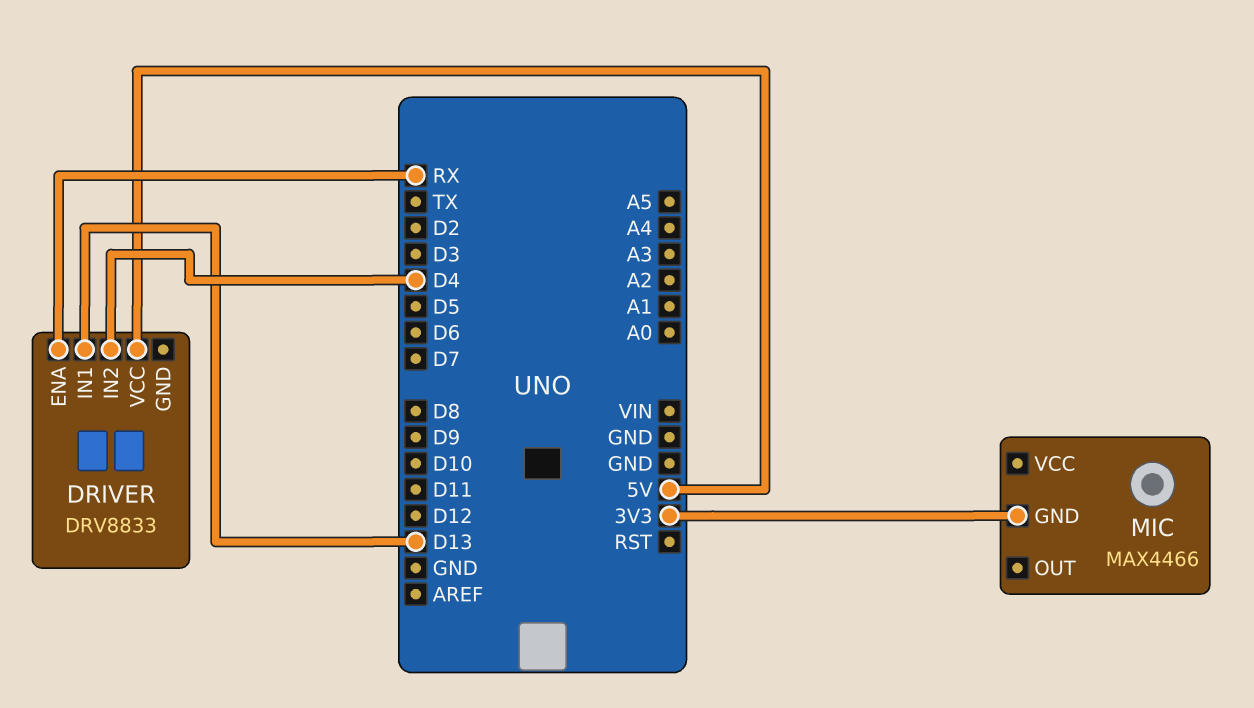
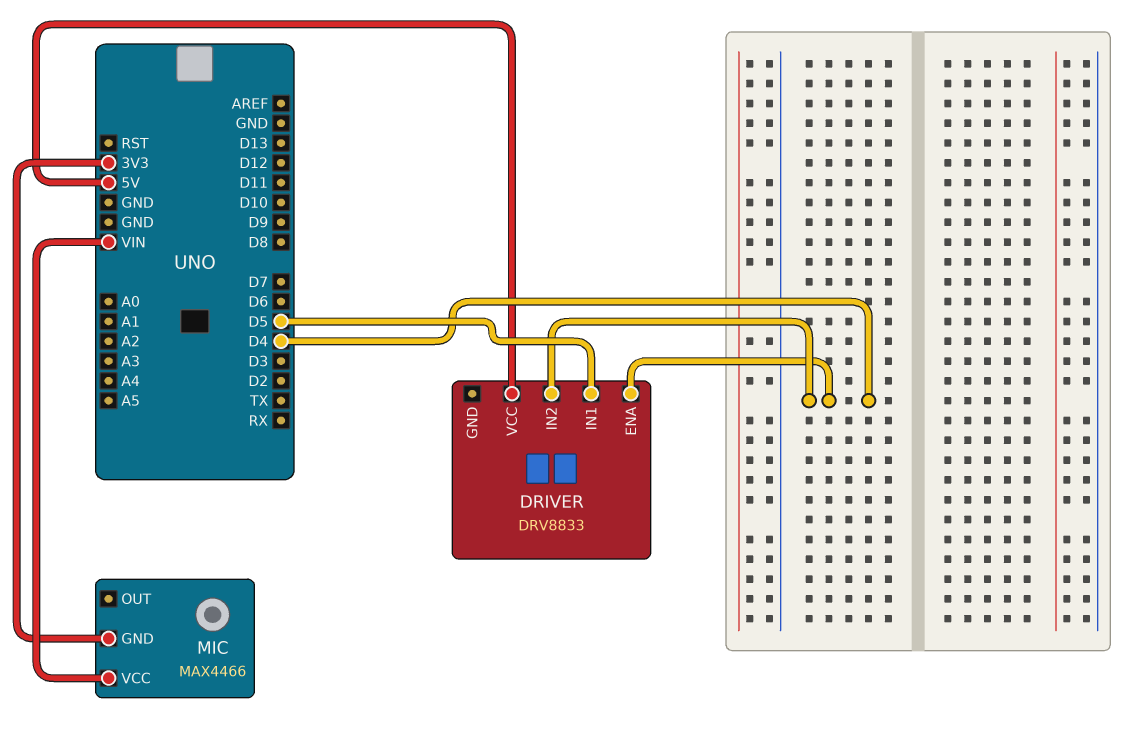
DRIVER pin ENA: RX -> D4
DRIVER pin IN1: D13 -> D5
MIC pin VCC: none -> VIN

